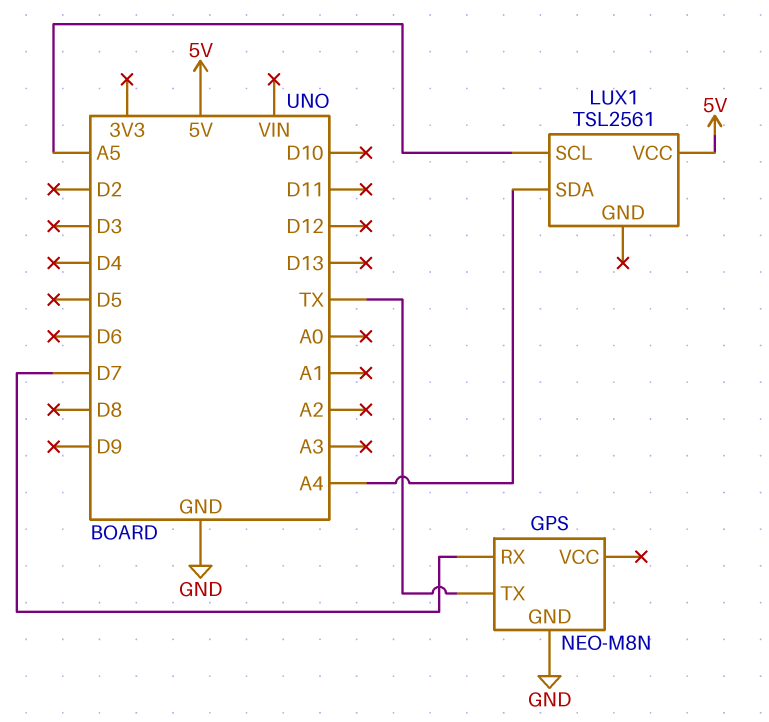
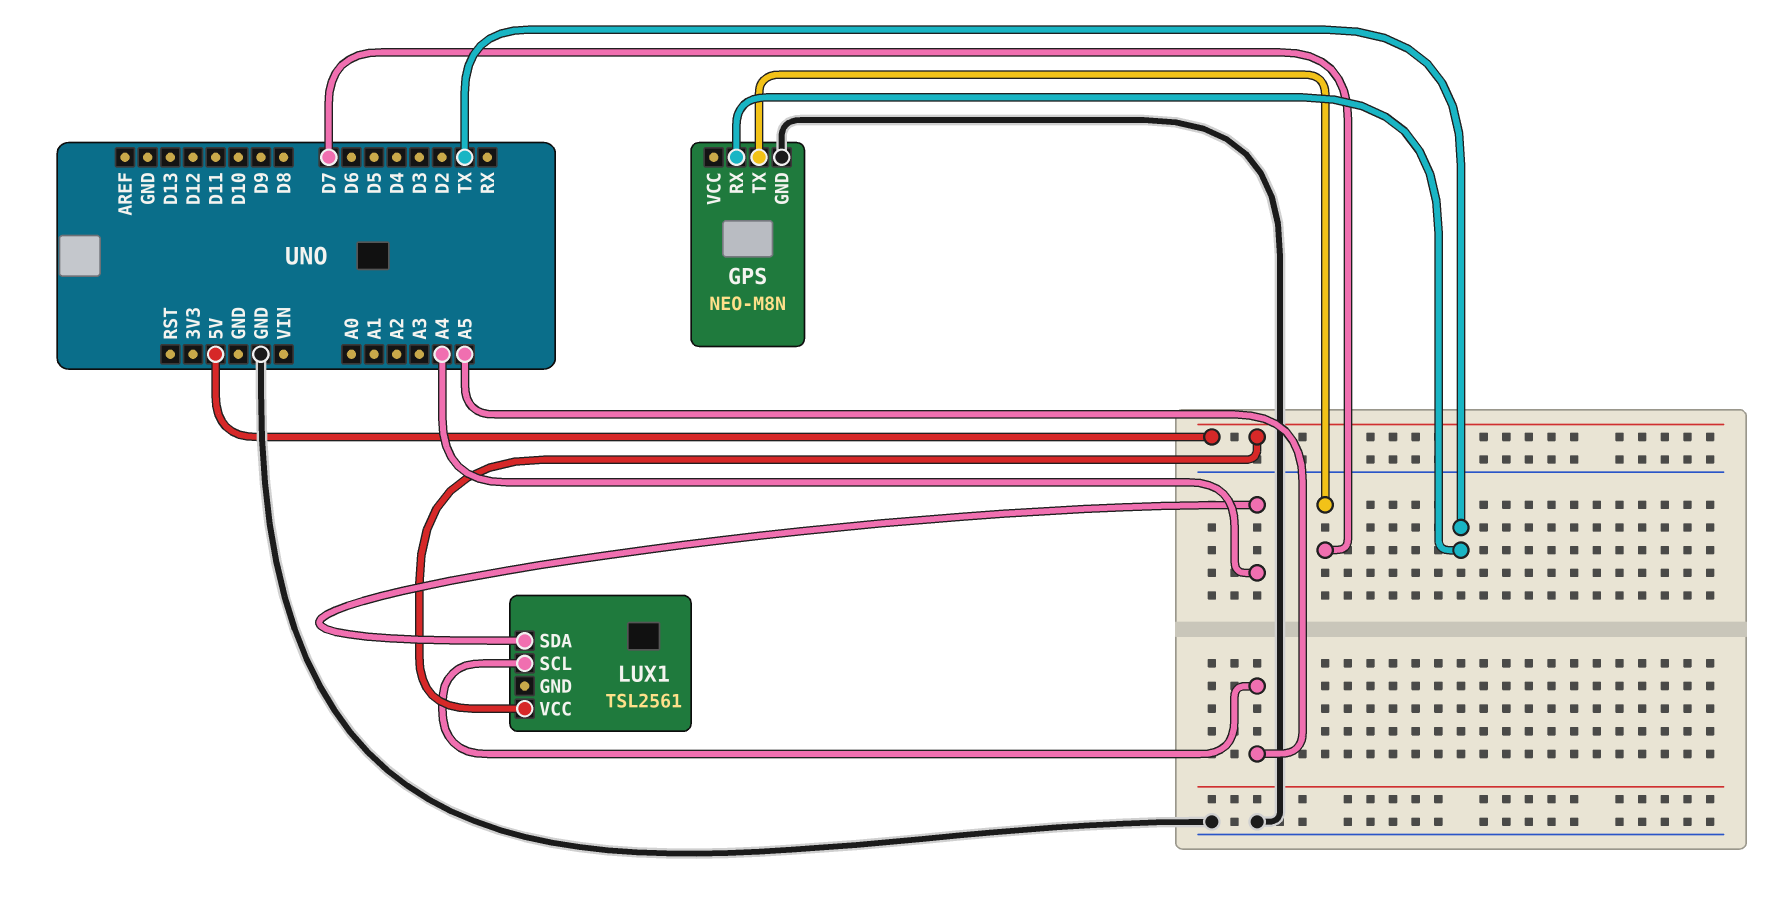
GPS pin RX: D7 -> TX
GPS pin TX: TX -> D7

